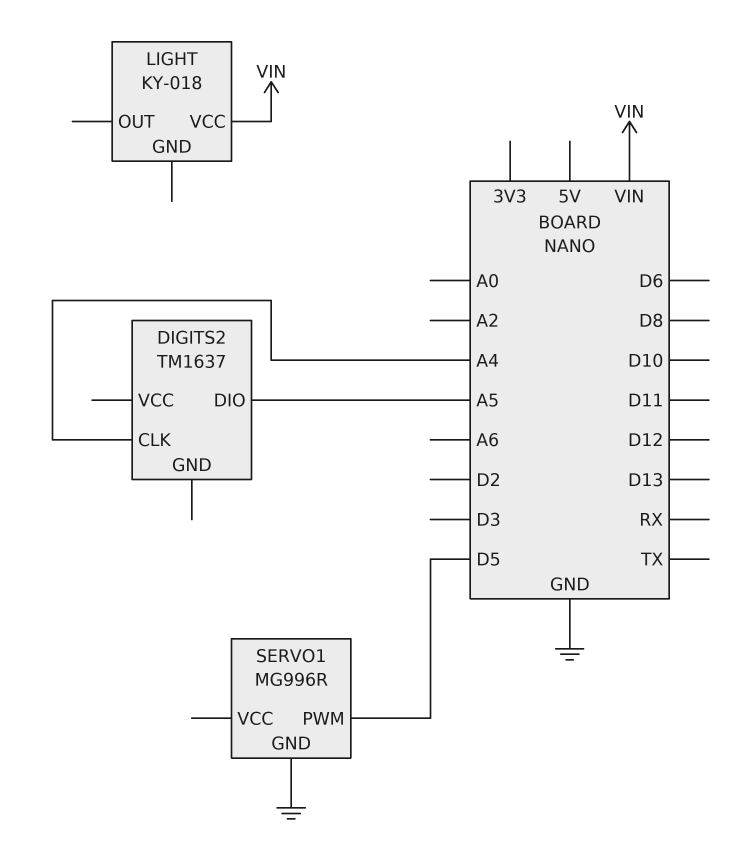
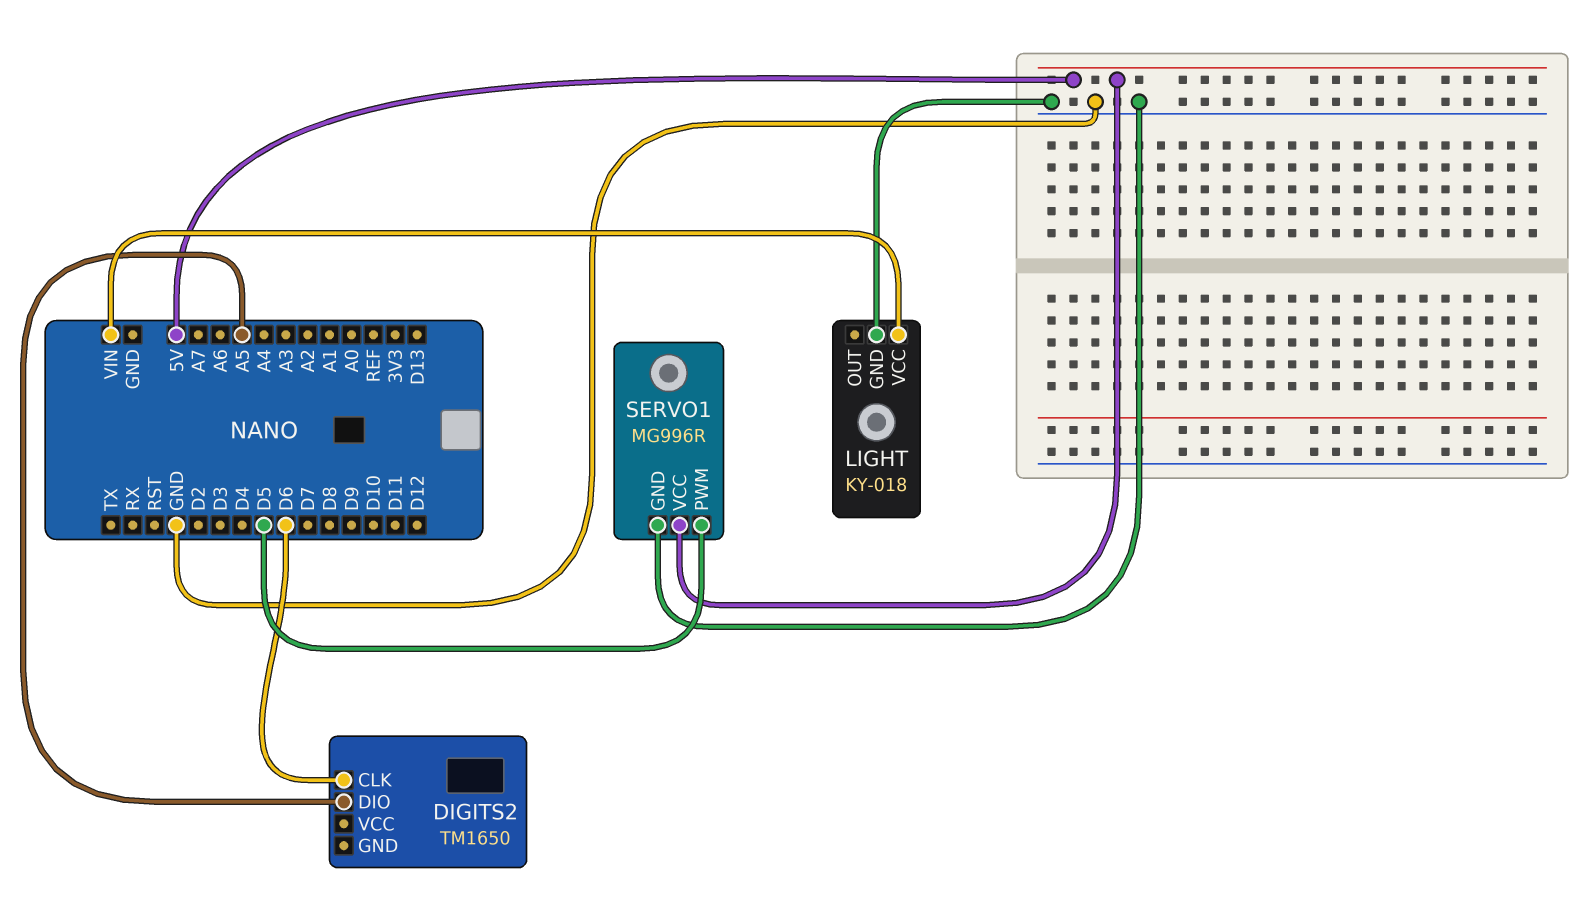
DIGITS2: TM1637 -> TM1650
DIGITS2 pin CLK: A4 -> D6
LIGHT pin GND: none -> GND
SERVO1 pin VCC: none -> 5V

